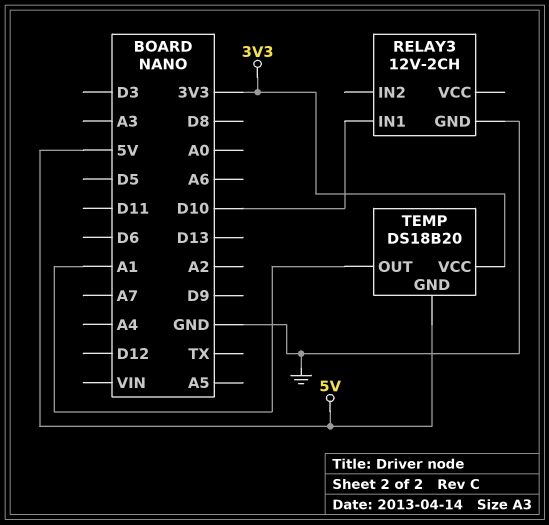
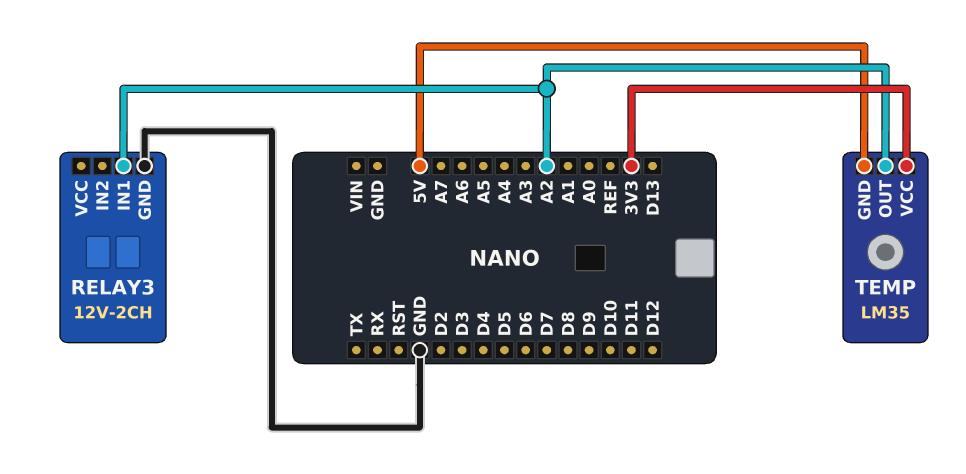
RELAY3 pin IN1: D10 -> A2
TEMP: DS18B20 -> LM35
TEMP pin OUT: A1 -> A2

